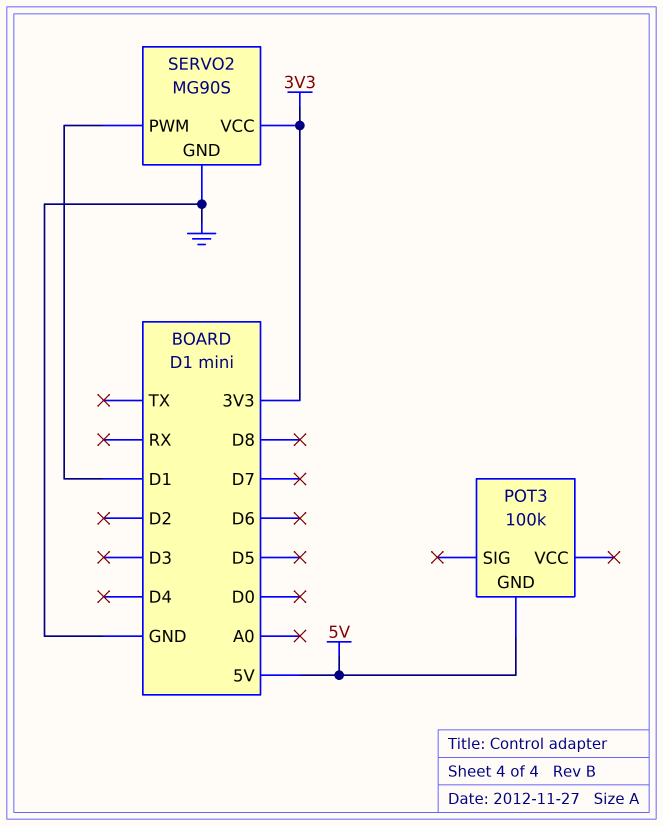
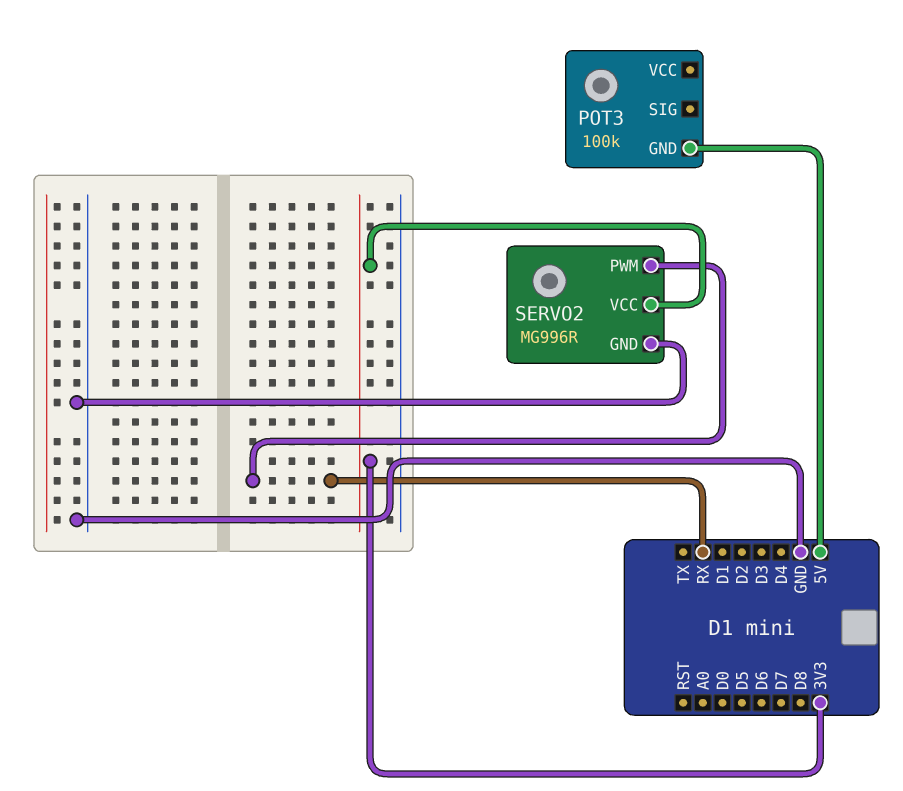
SERVO2: MG90S -> MG996R
SERVO2 pin PWM: D1 -> RX

